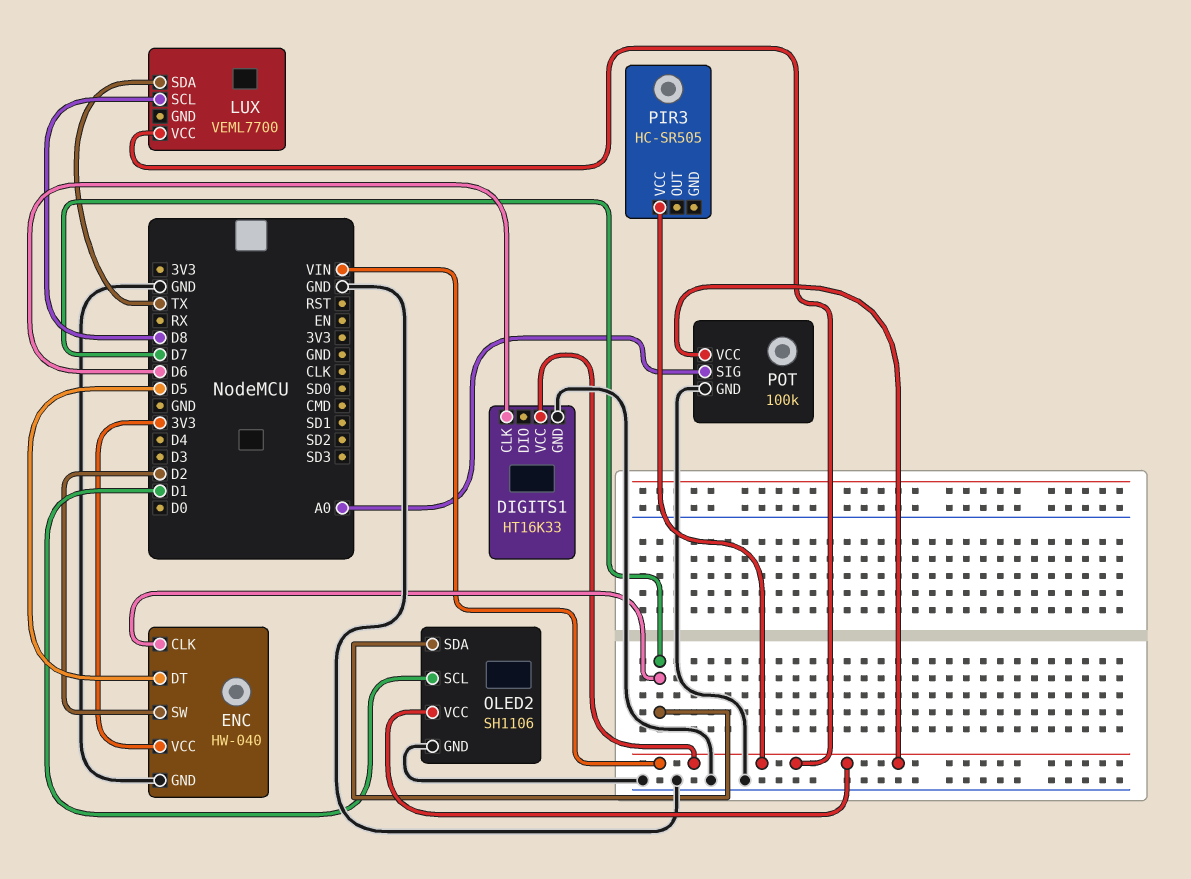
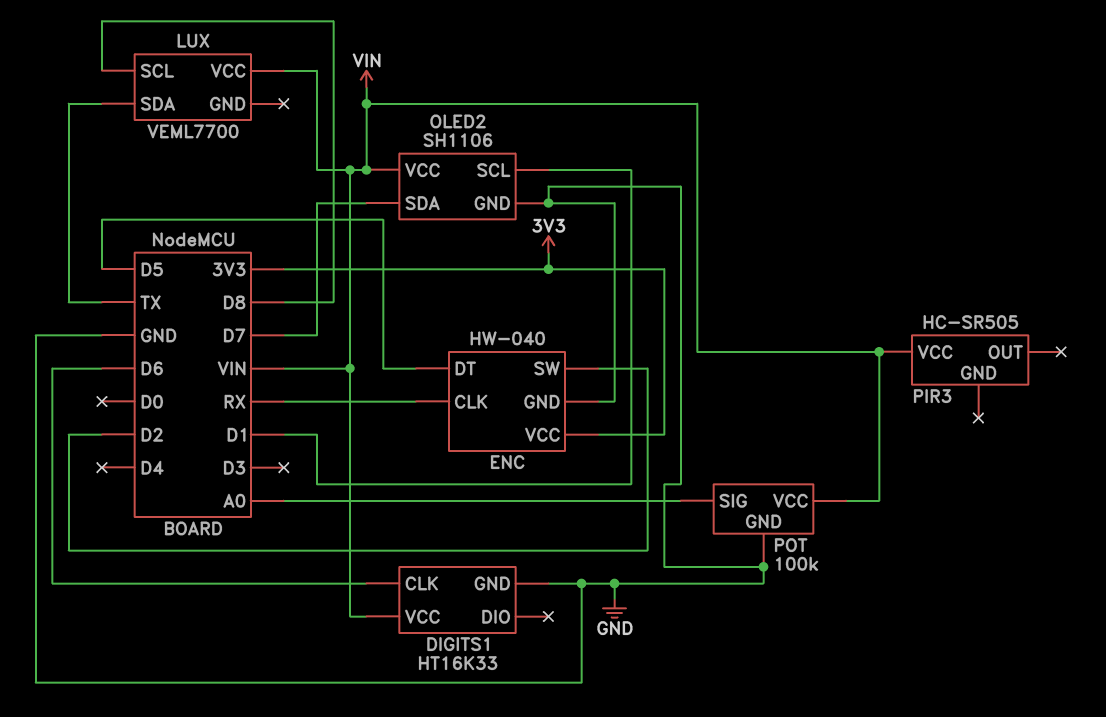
ENC pin CLK: D7 -> RX

